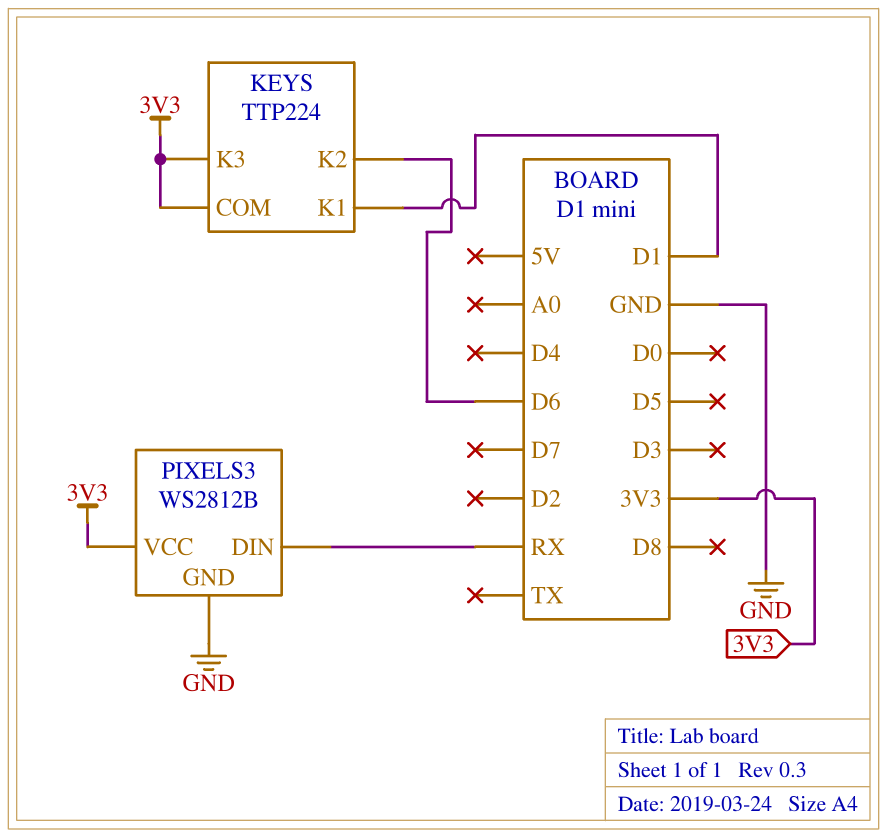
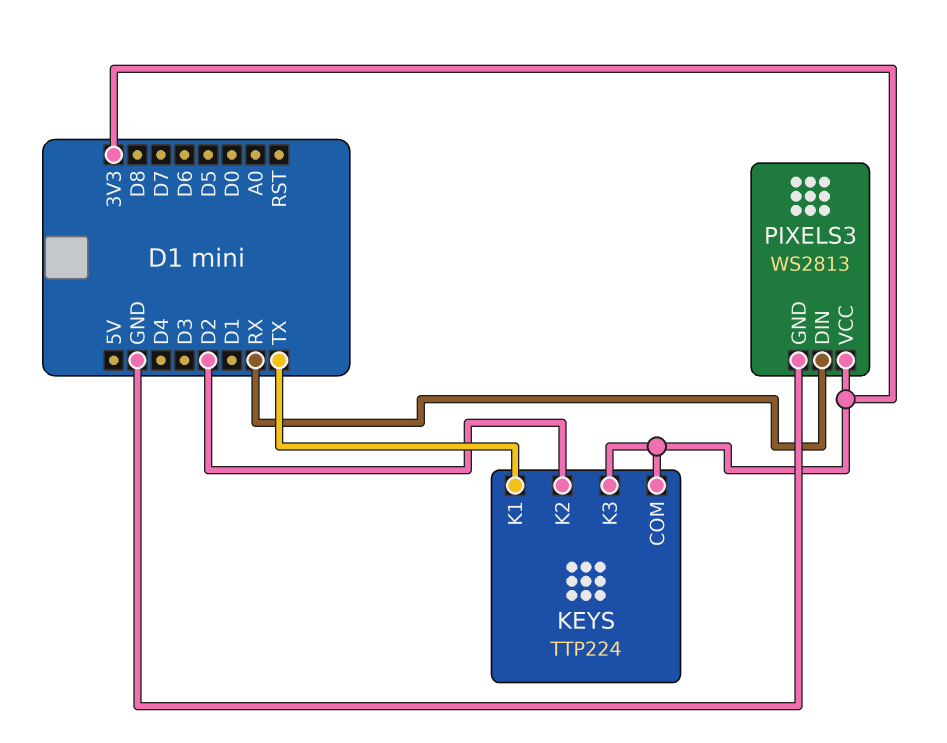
KEYS pin K1: D1 -> TX
KEYS pin K2: D6 -> D2
PIXELS3: WS2812B -> WS2813

